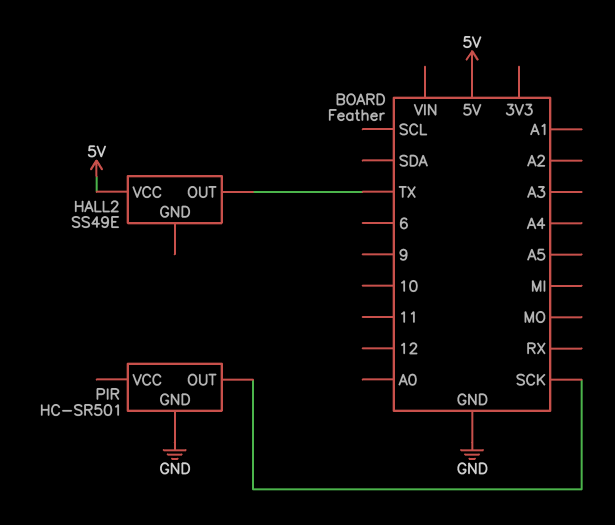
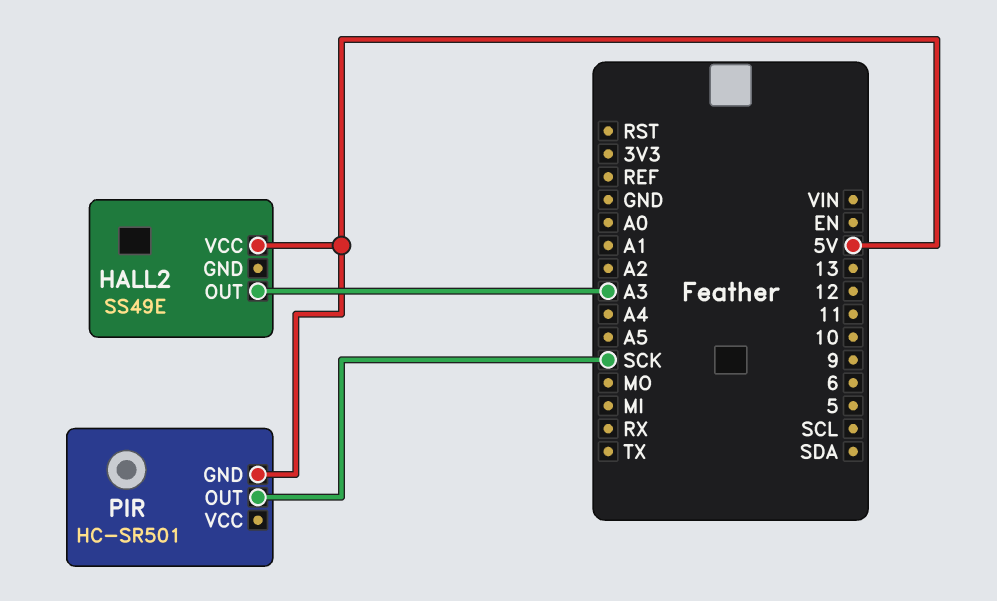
HALL2 pin OUT: TX -> A3
PIR pin GND: GND -> 5V

